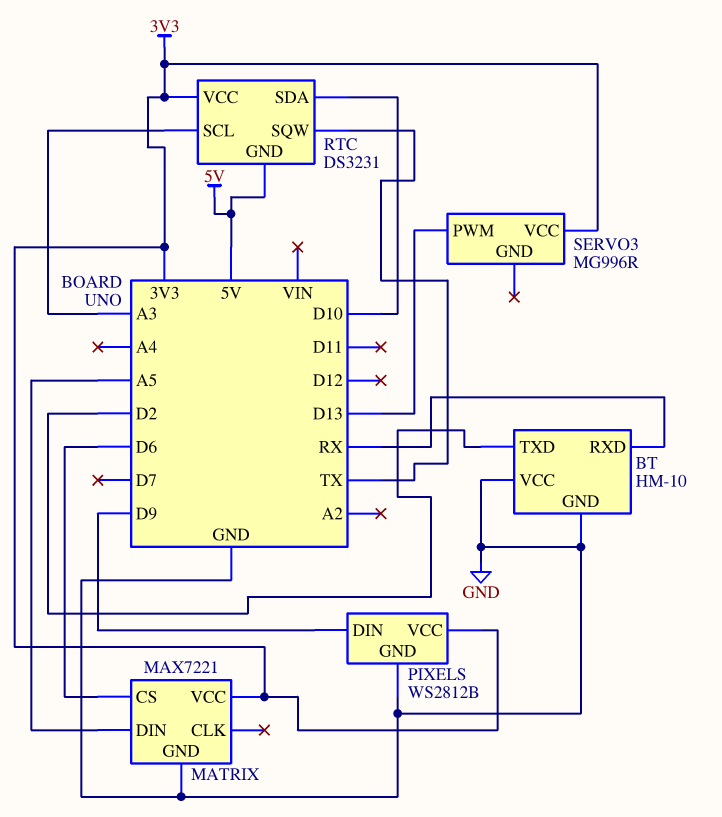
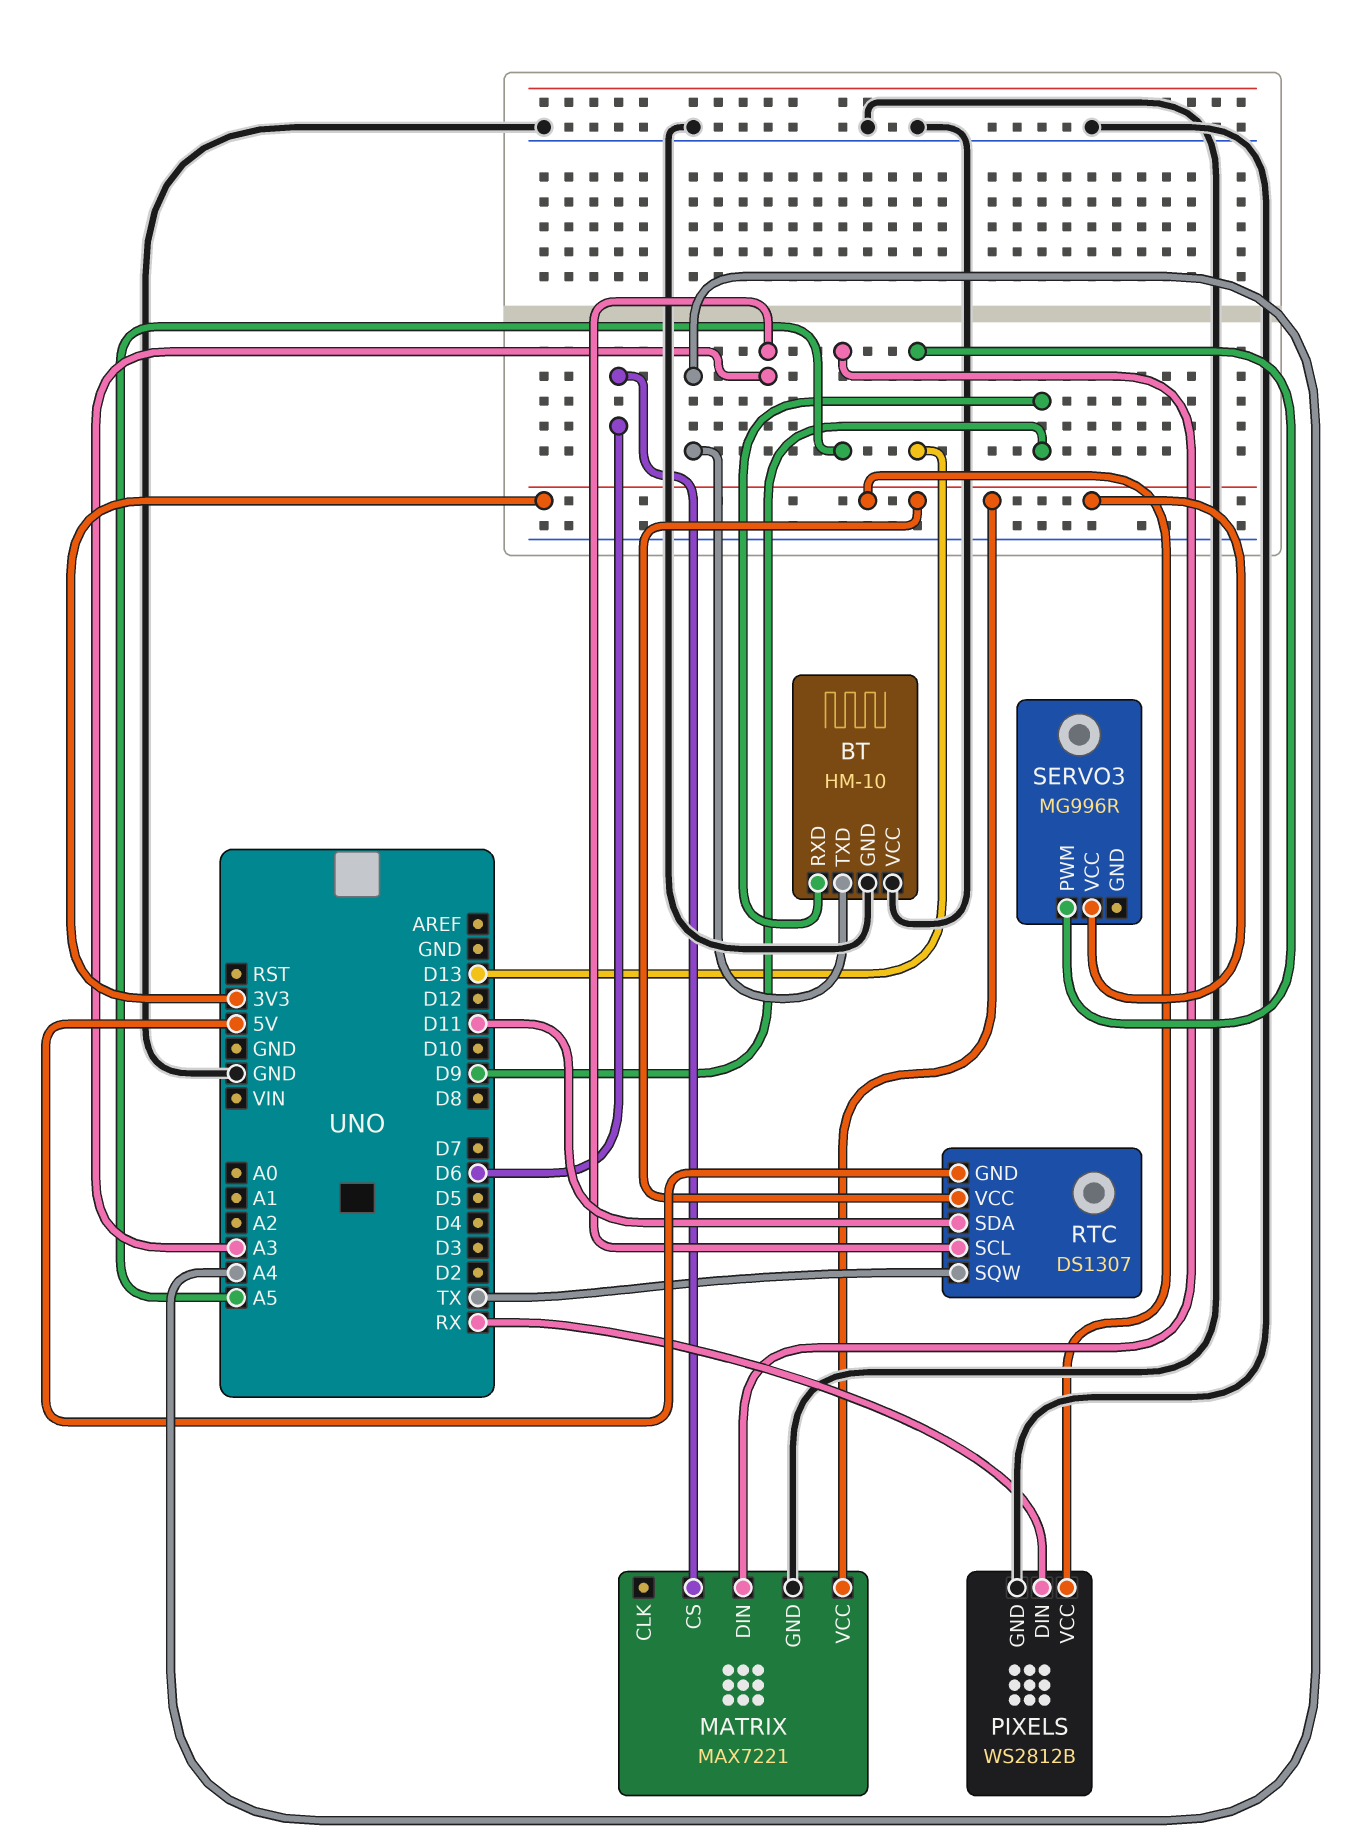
BT pin RXD: RX -> D9
BT pin TXD: D2 -> A4
PIXELS pin DIN: D9 -> RX
RTC: DS3231 -> DS1307
RTC pin SDA: D10 -> D11

